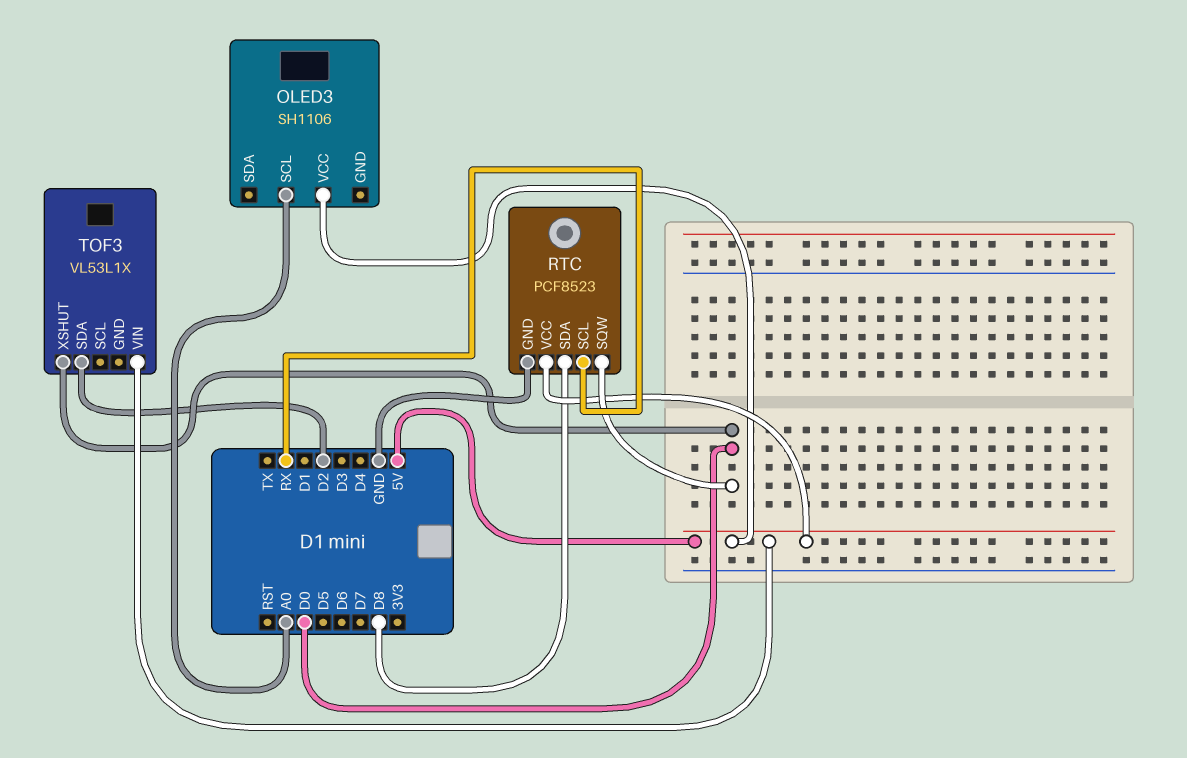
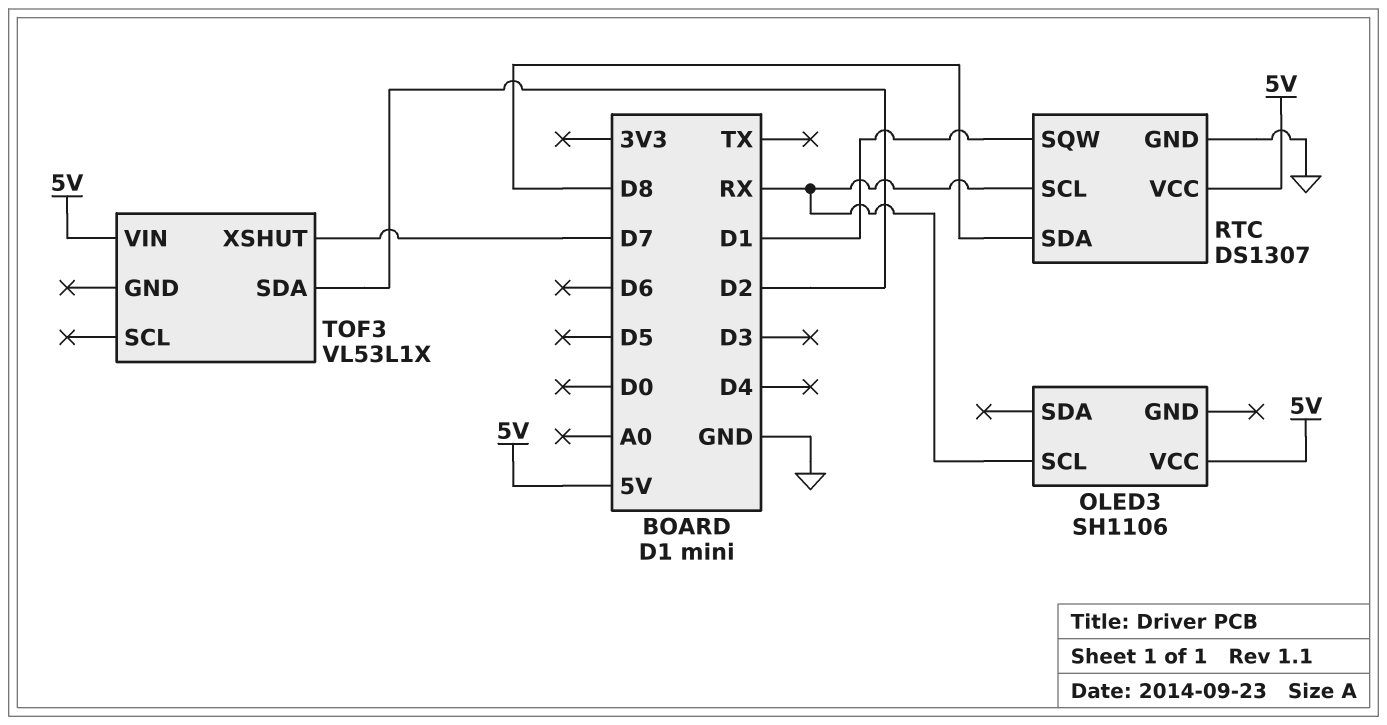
OLED3 pin SCL: A0 -> RX
RTC: PCF8523 -> DS1307
RTC pin SQW: D0 -> D1
TOF3 pin XSHUT: D0 -> D7

